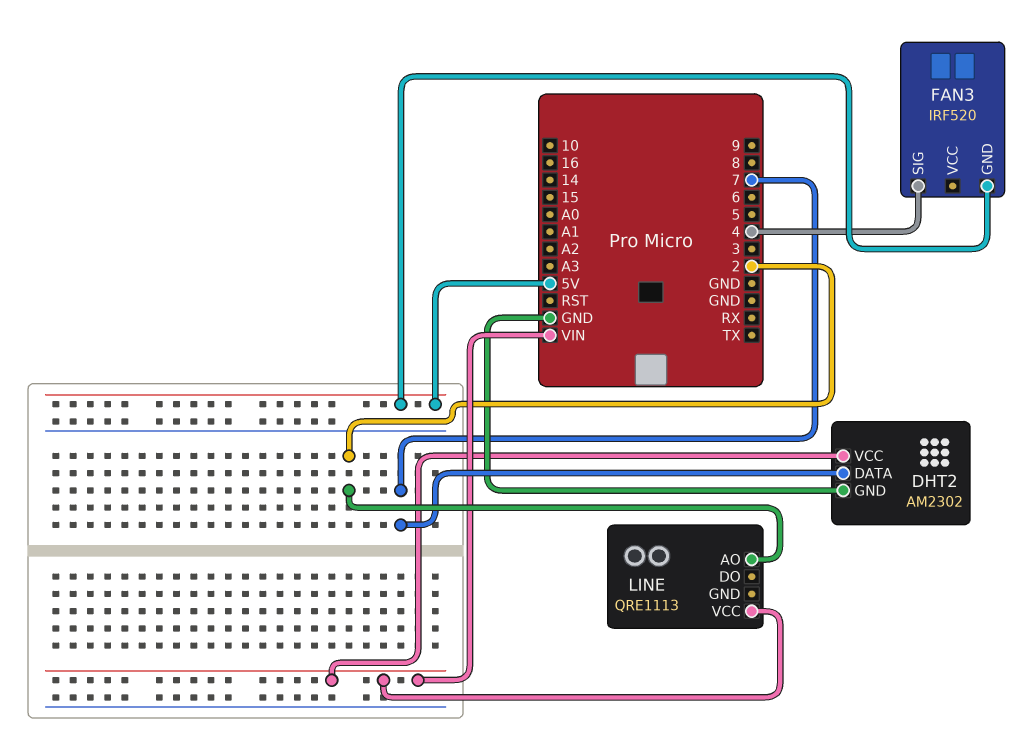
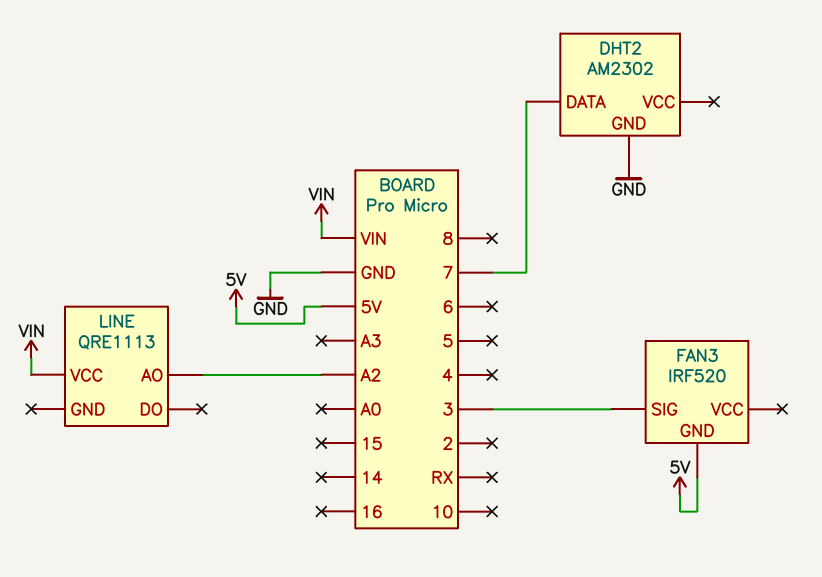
DHT2 pin VCC: VIN -> none
FAN3 pin SIG: 4 -> 3
LINE pin AO: 2 -> A2

